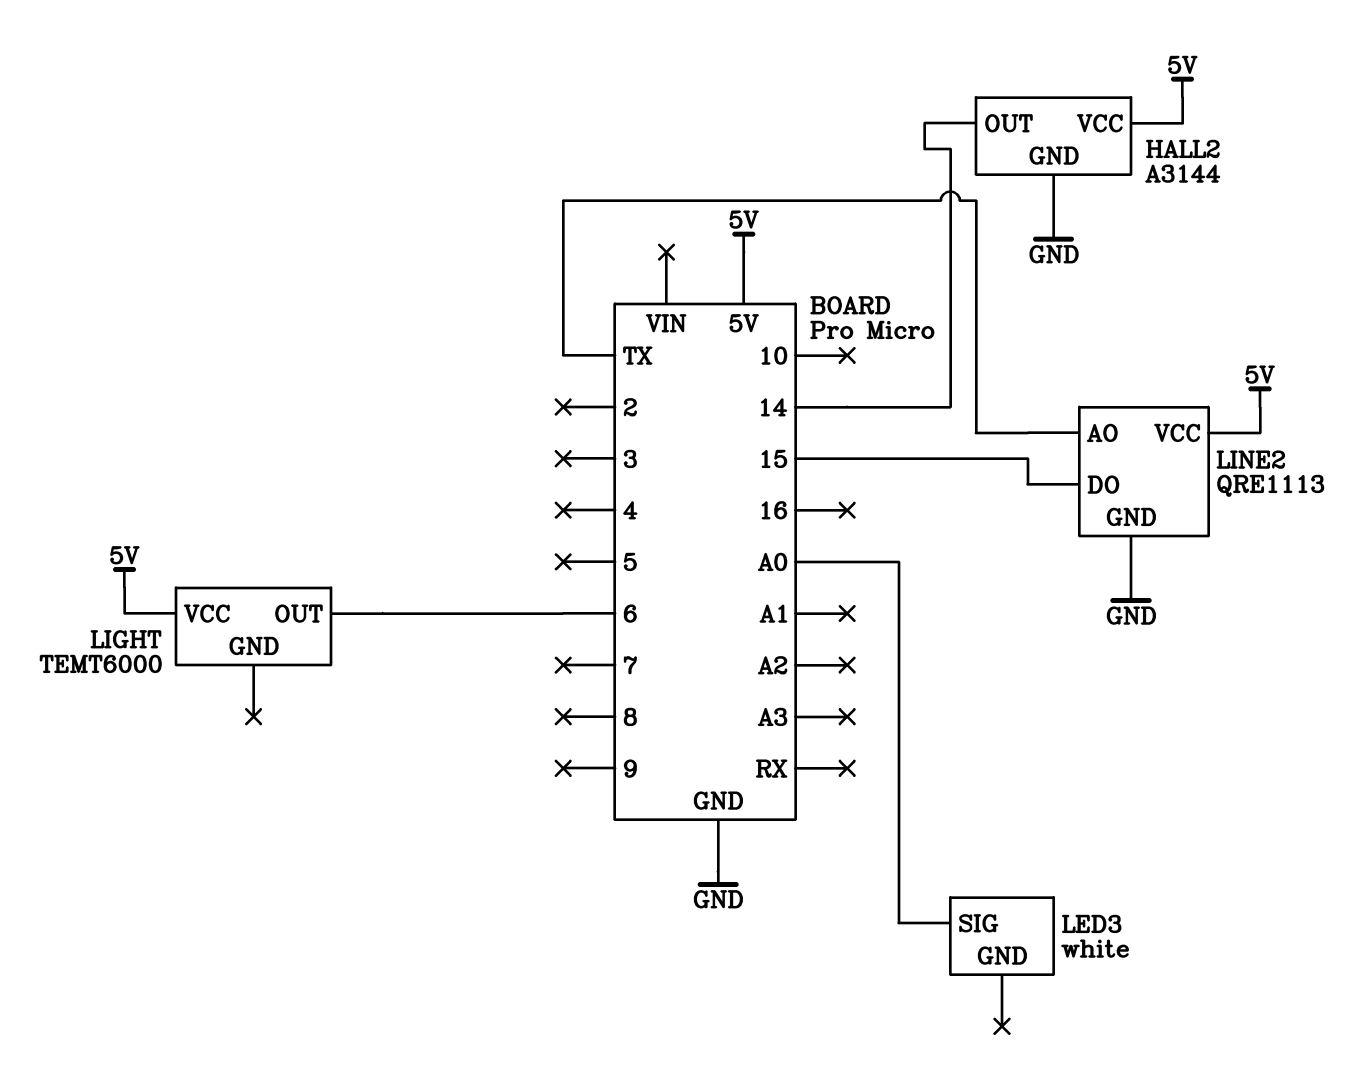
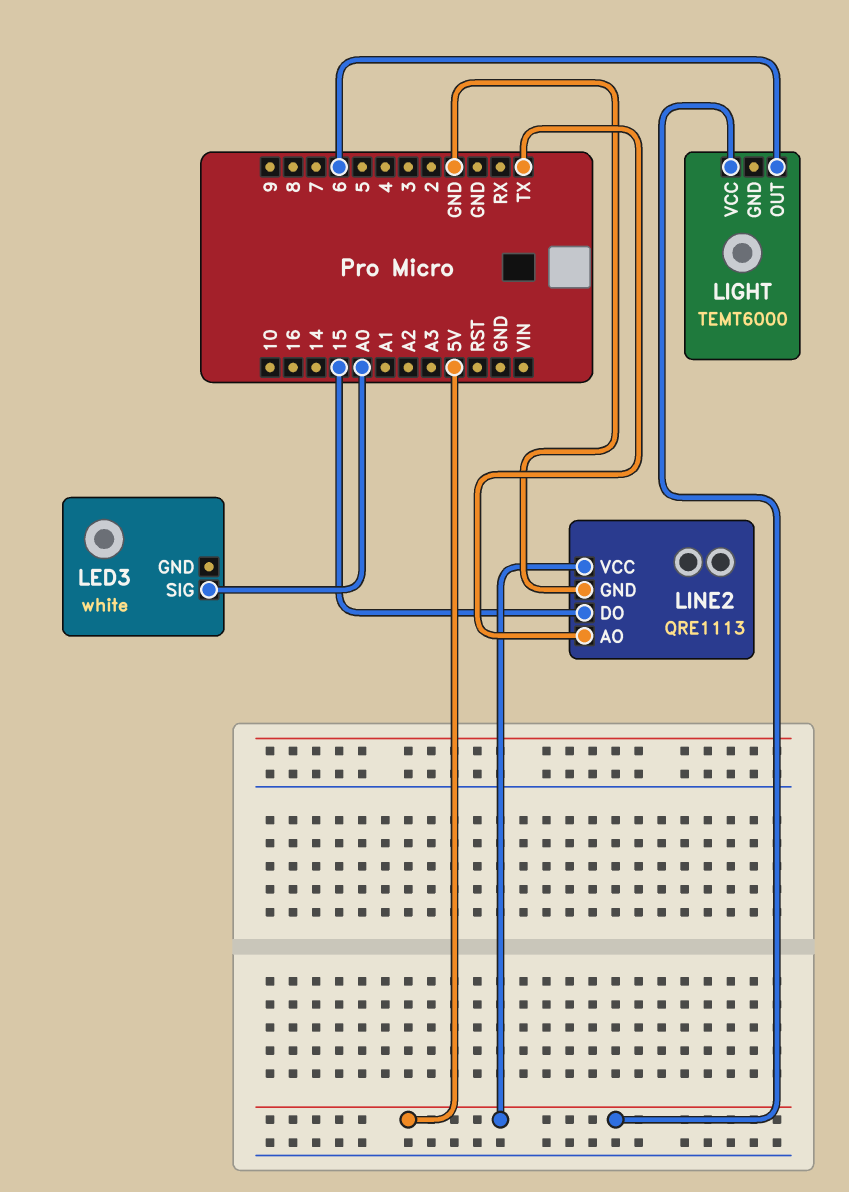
HALL2: A3144 -> none
HALL2 pin GND: GND -> none
HALL2 pin OUT: 14 -> none
HALL2 pin VCC: 5V -> none

